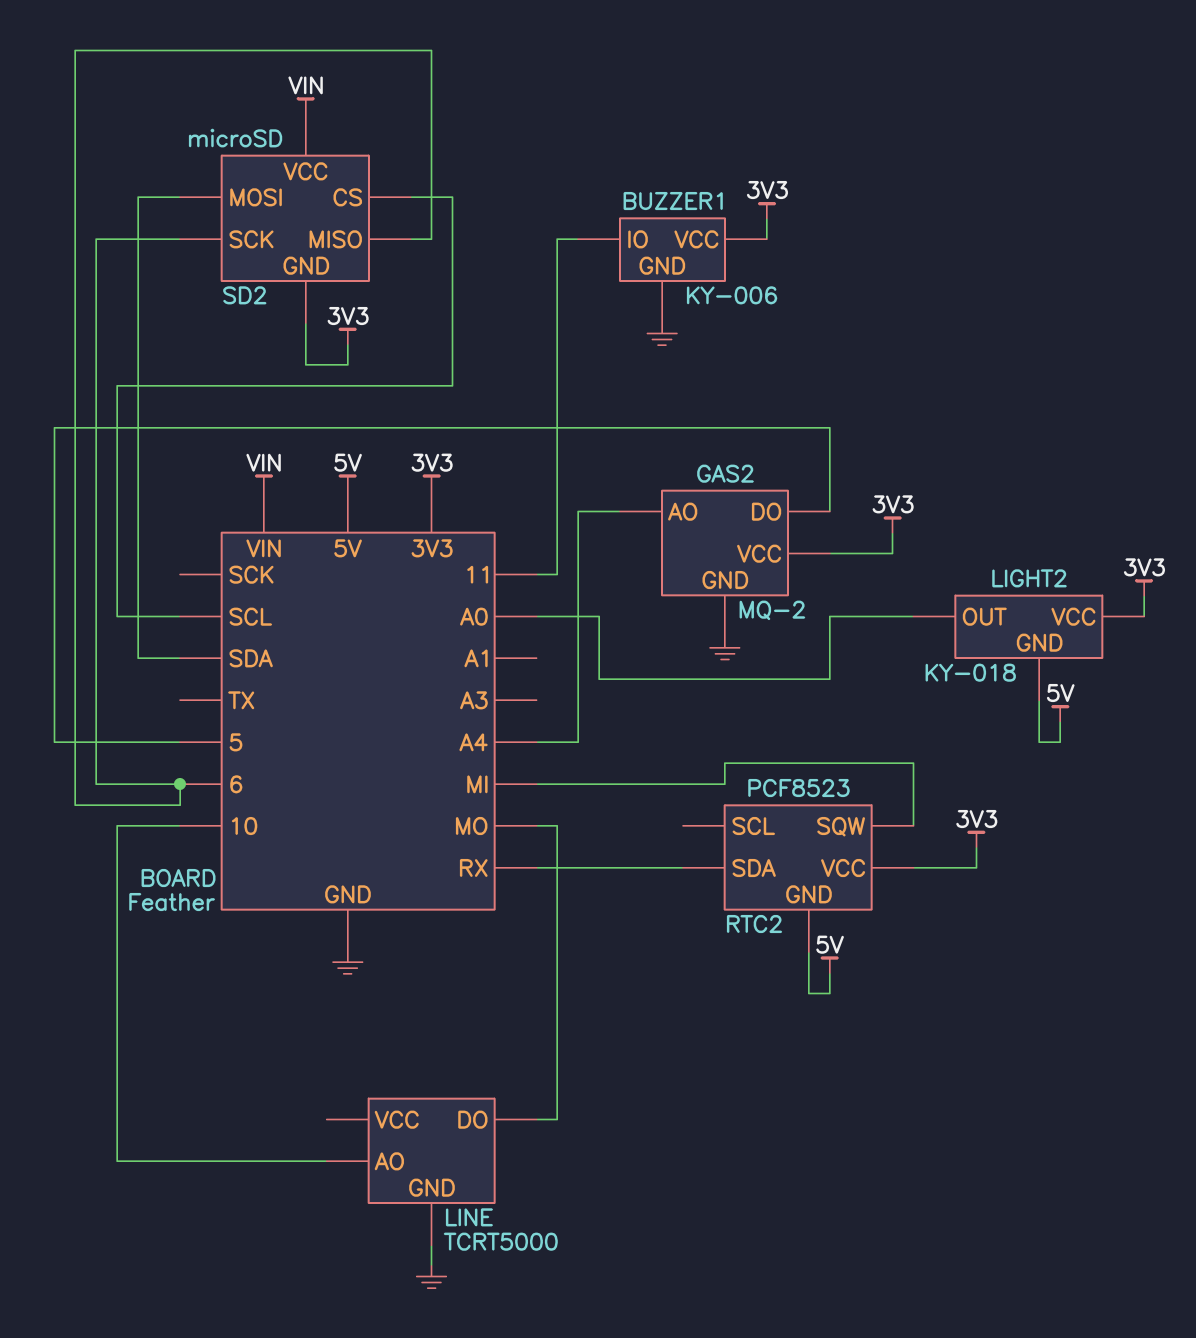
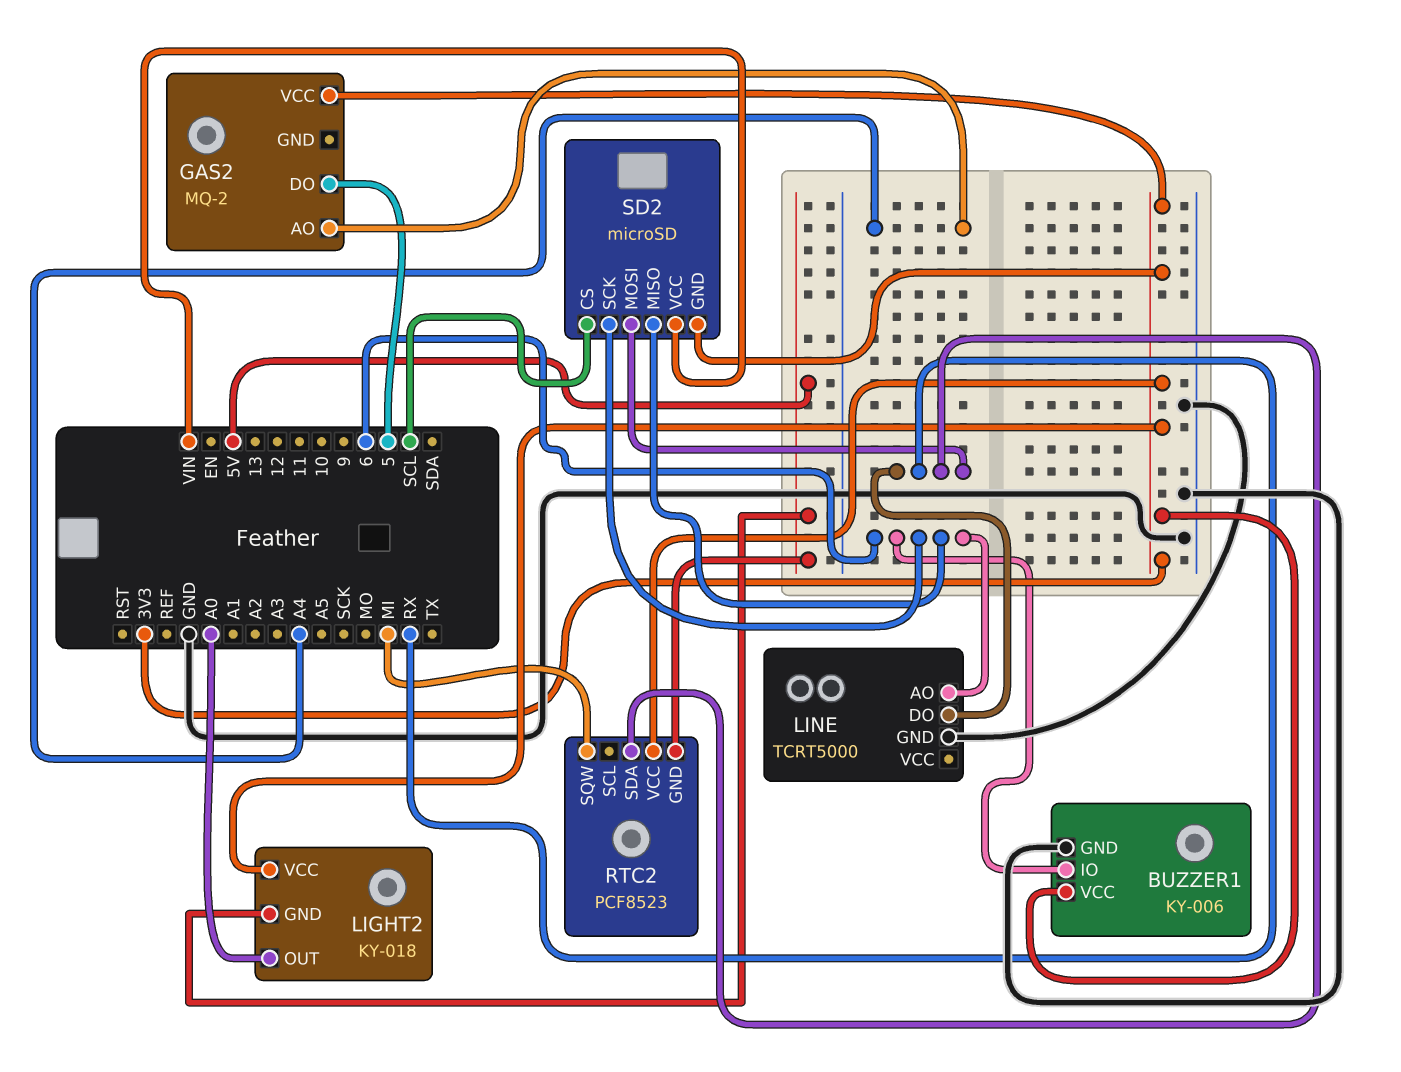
BUZZER1 pin IO: 11 -> 6
GAS2 pin GND: GND -> none
LINE pin AO: 10 -> 6
LINE pin DO: MO -> RX
SD2 pin MOSI: SDA -> RX

